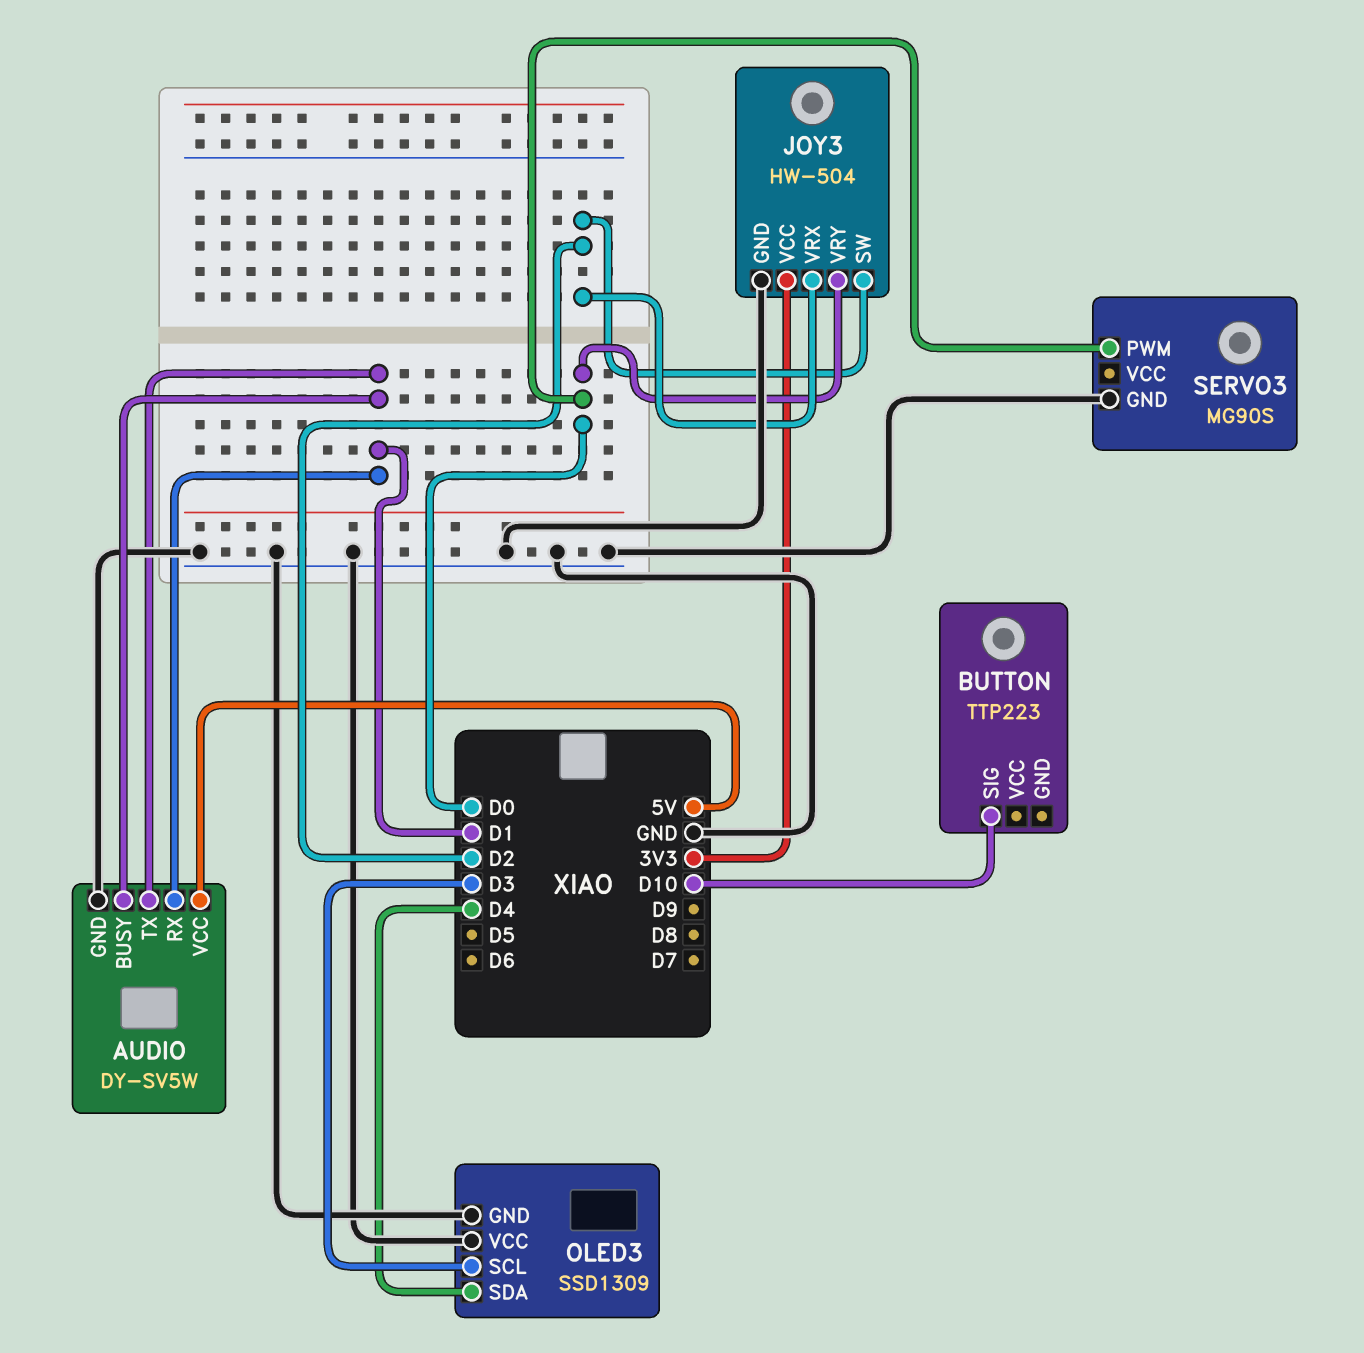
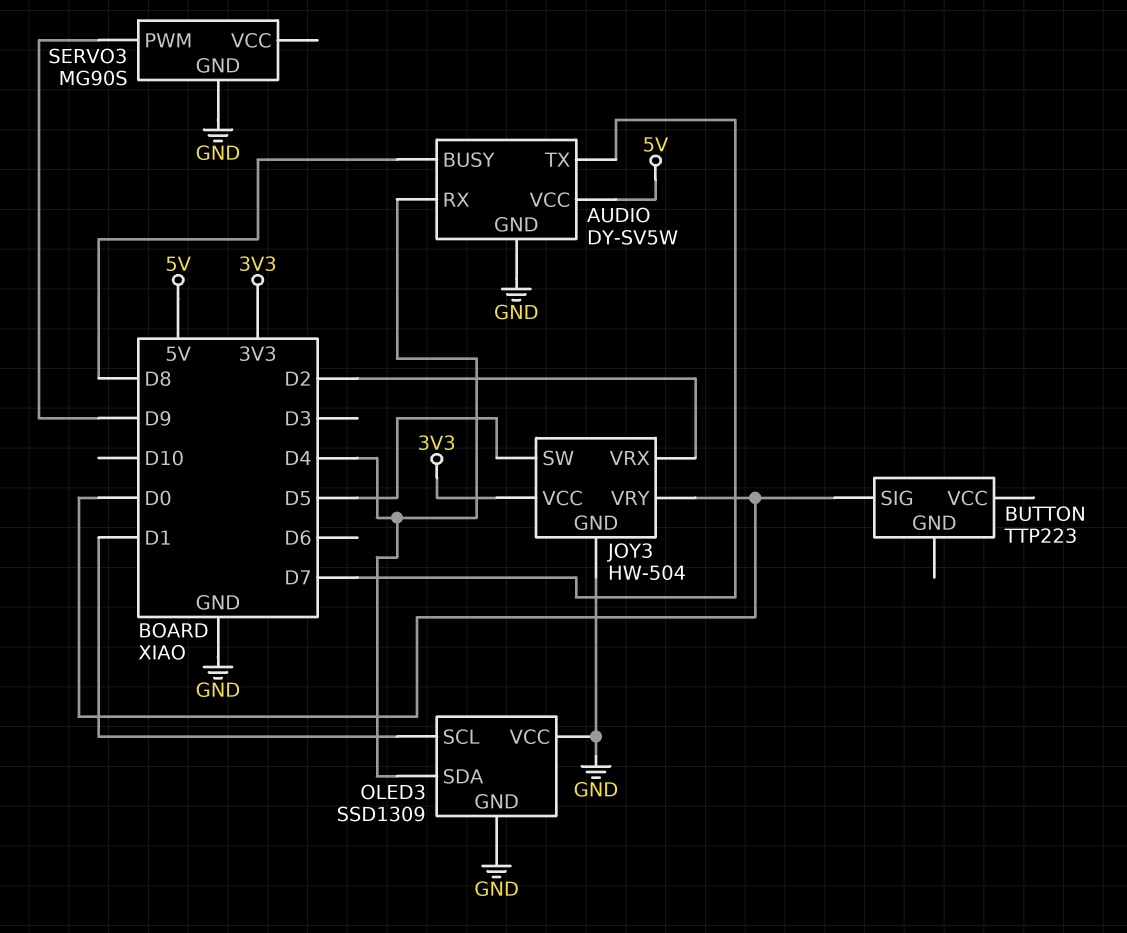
AUDIO pin BUSY: D1 -> D8
AUDIO pin RX: D1 -> D4
AUDIO pin TX: D1 -> D7
BUTTON pin SIG: D10 -> D0
JOY3 pin SW: D2 -> D5
OLED3 pin SCL: D3 -> D1
SERVO3 pin PWM: D0 -> D9

